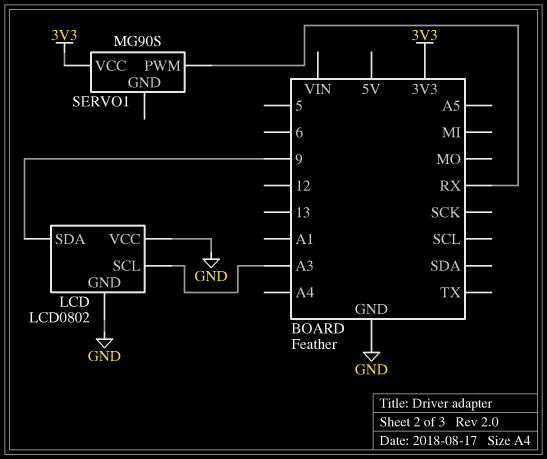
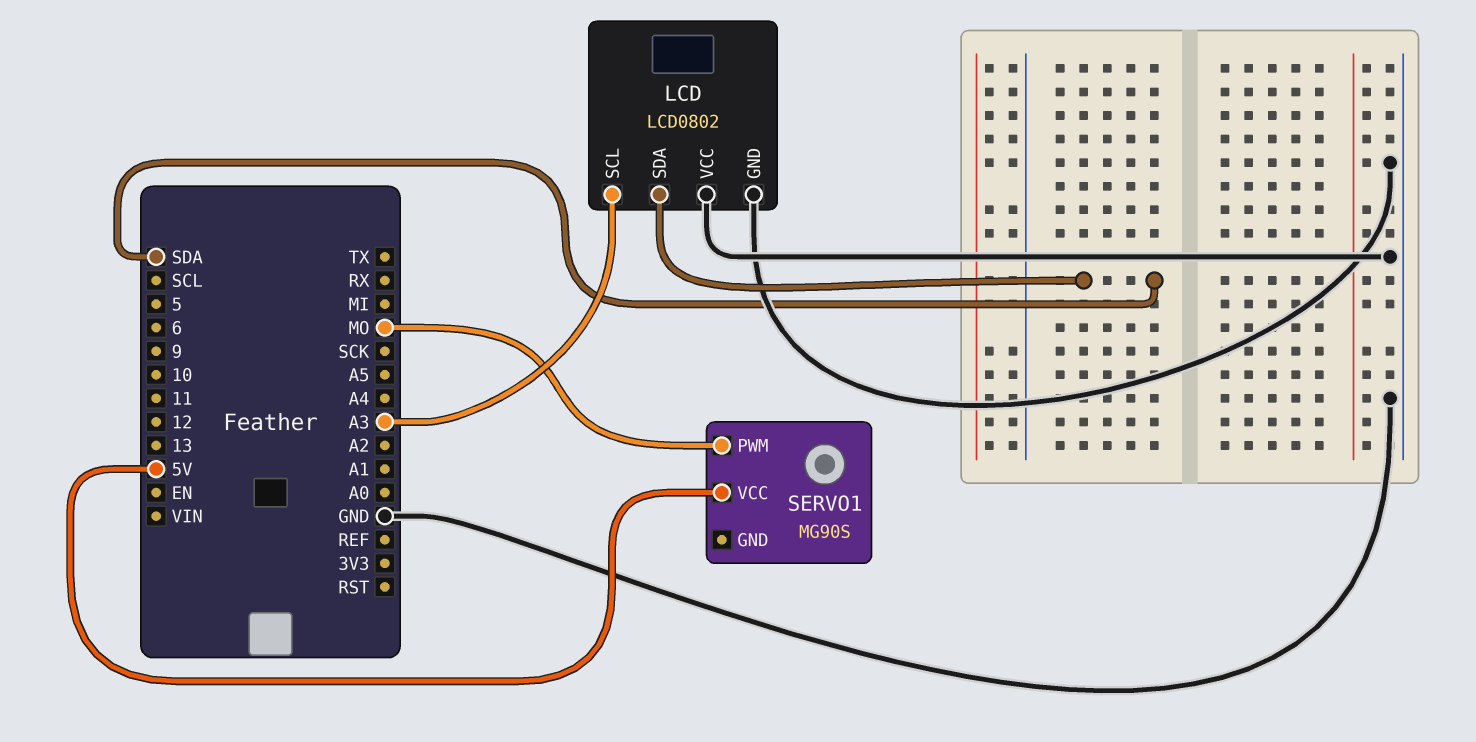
LCD pin SDA: 9 -> SDA
SERVO1 pin PWM: RX -> MO
SERVO1 pin VCC: 3V3 -> 5V

